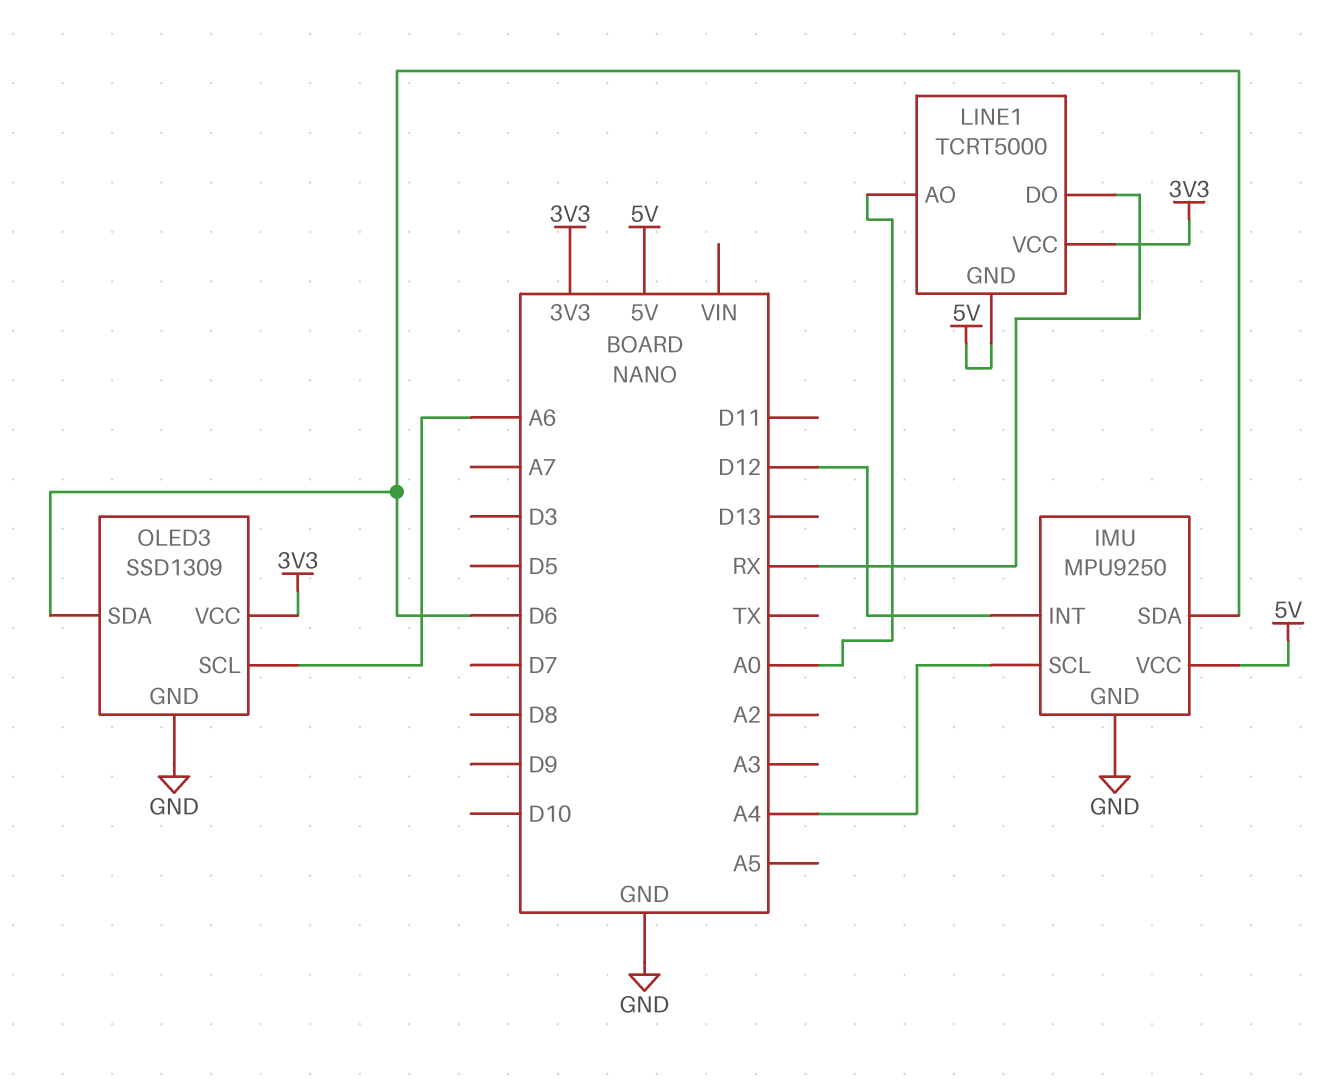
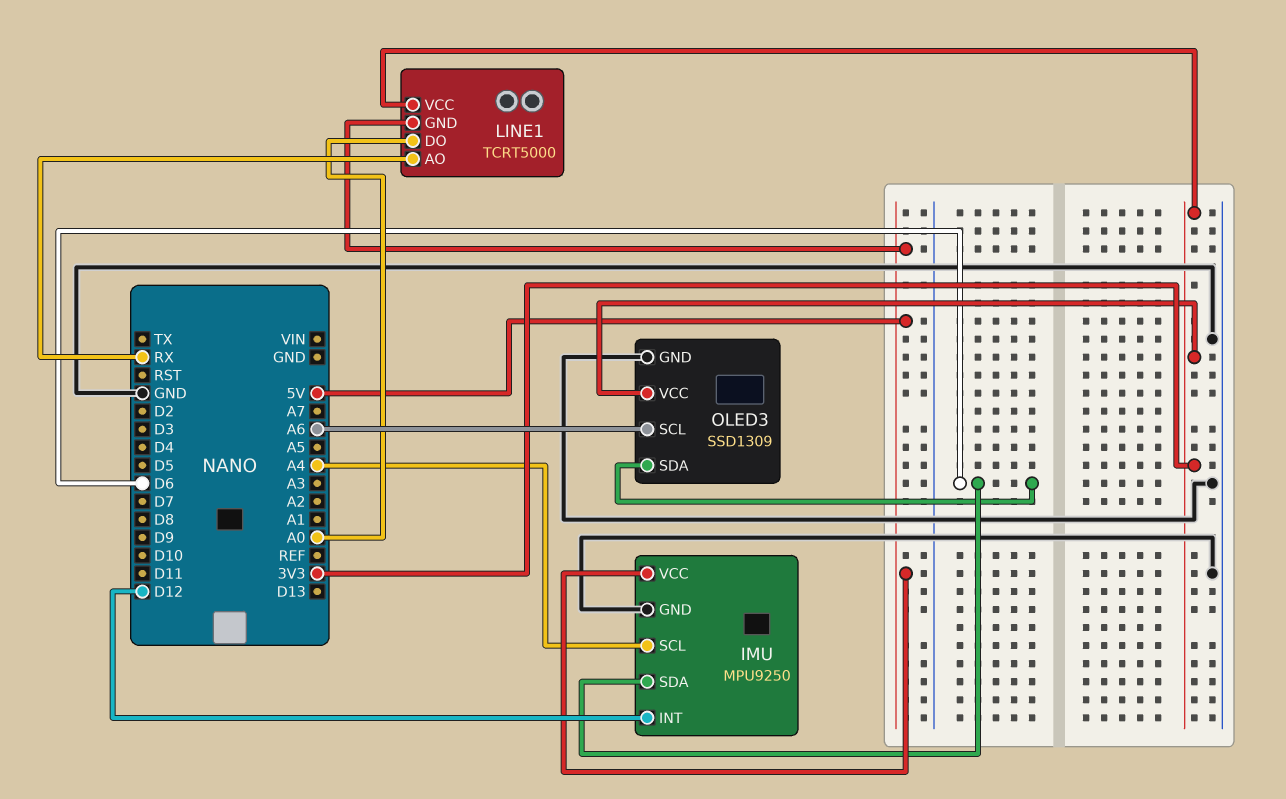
LINE1 pin AO: A0 -> RX
LINE1 pin DO: RX -> A0

